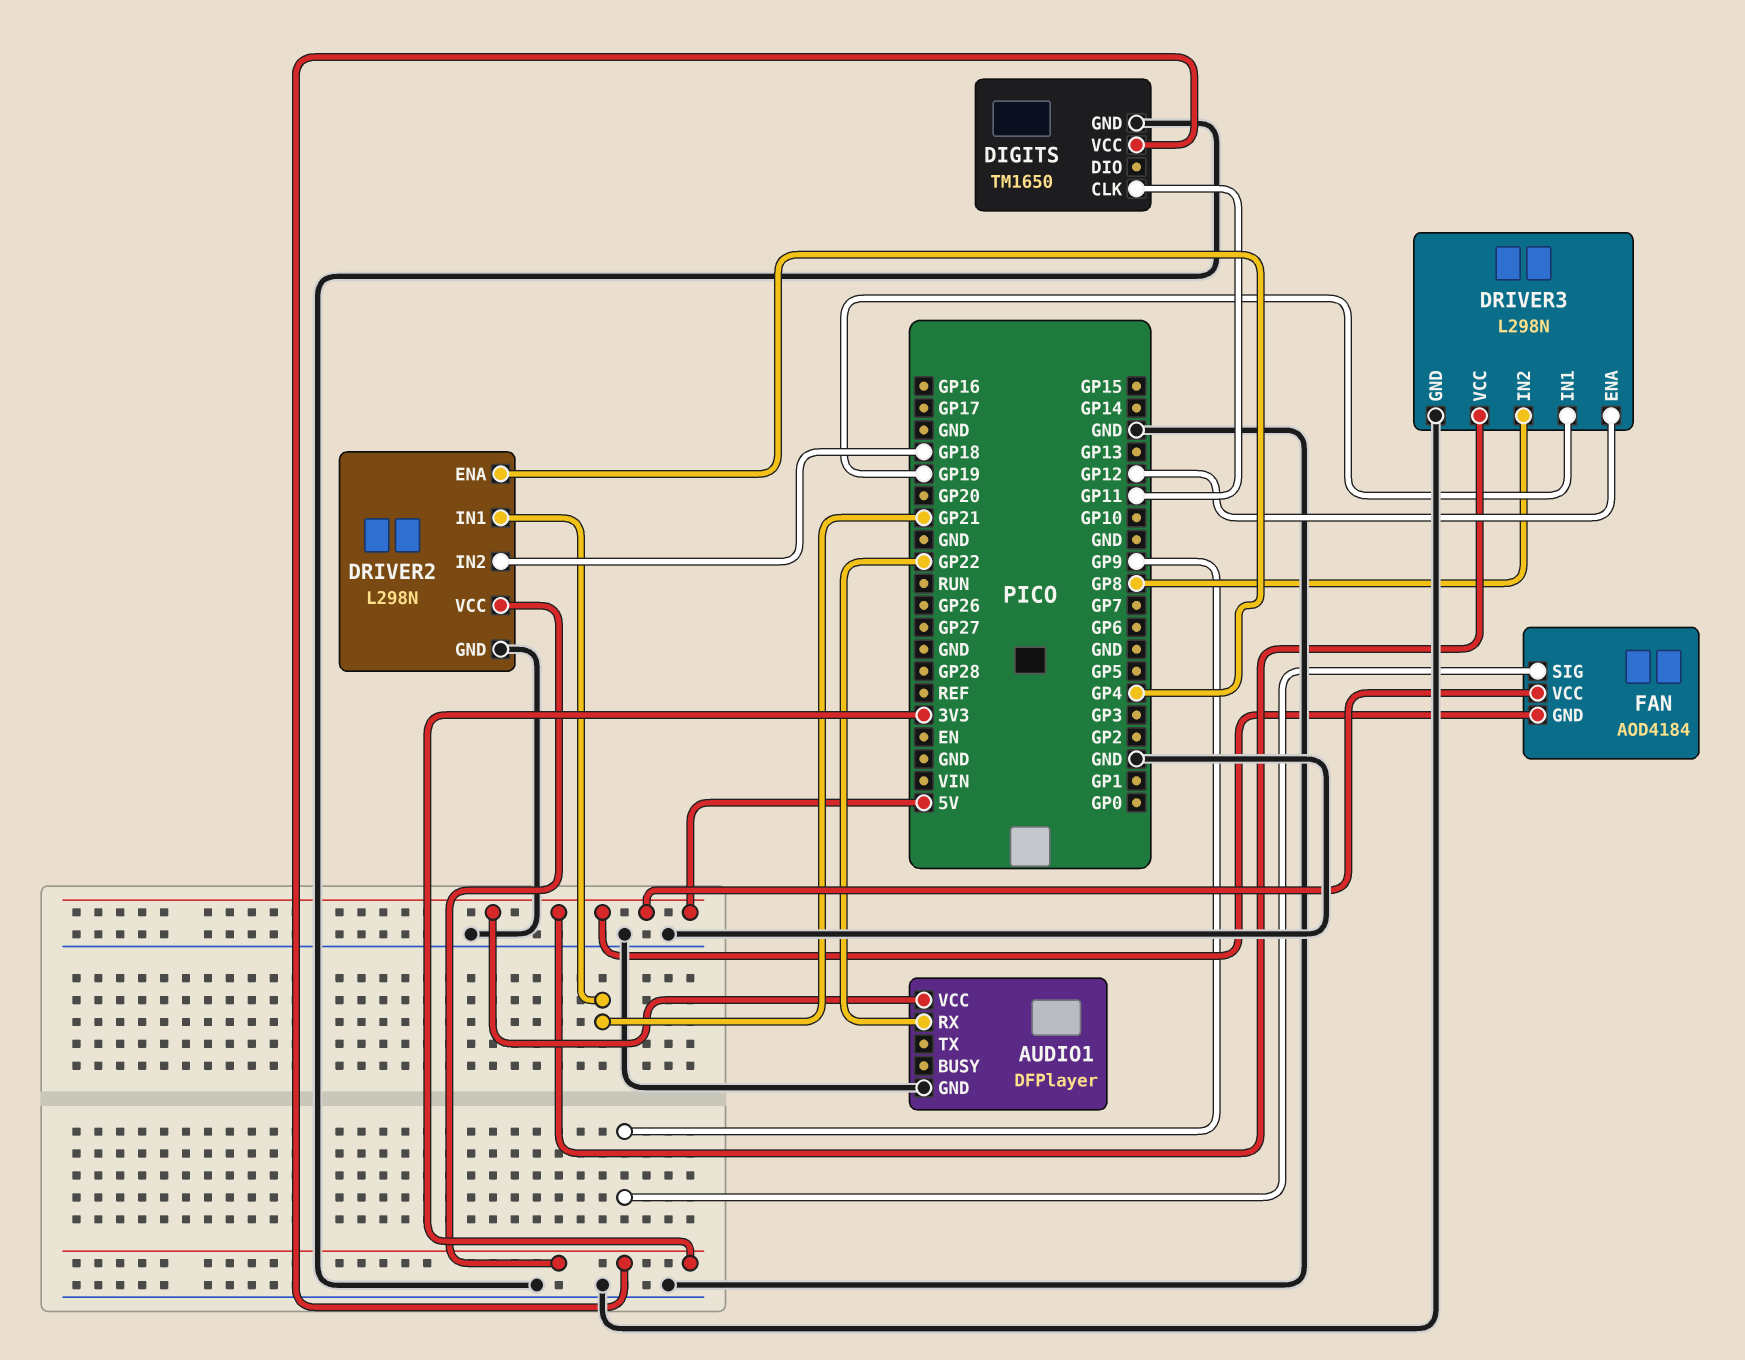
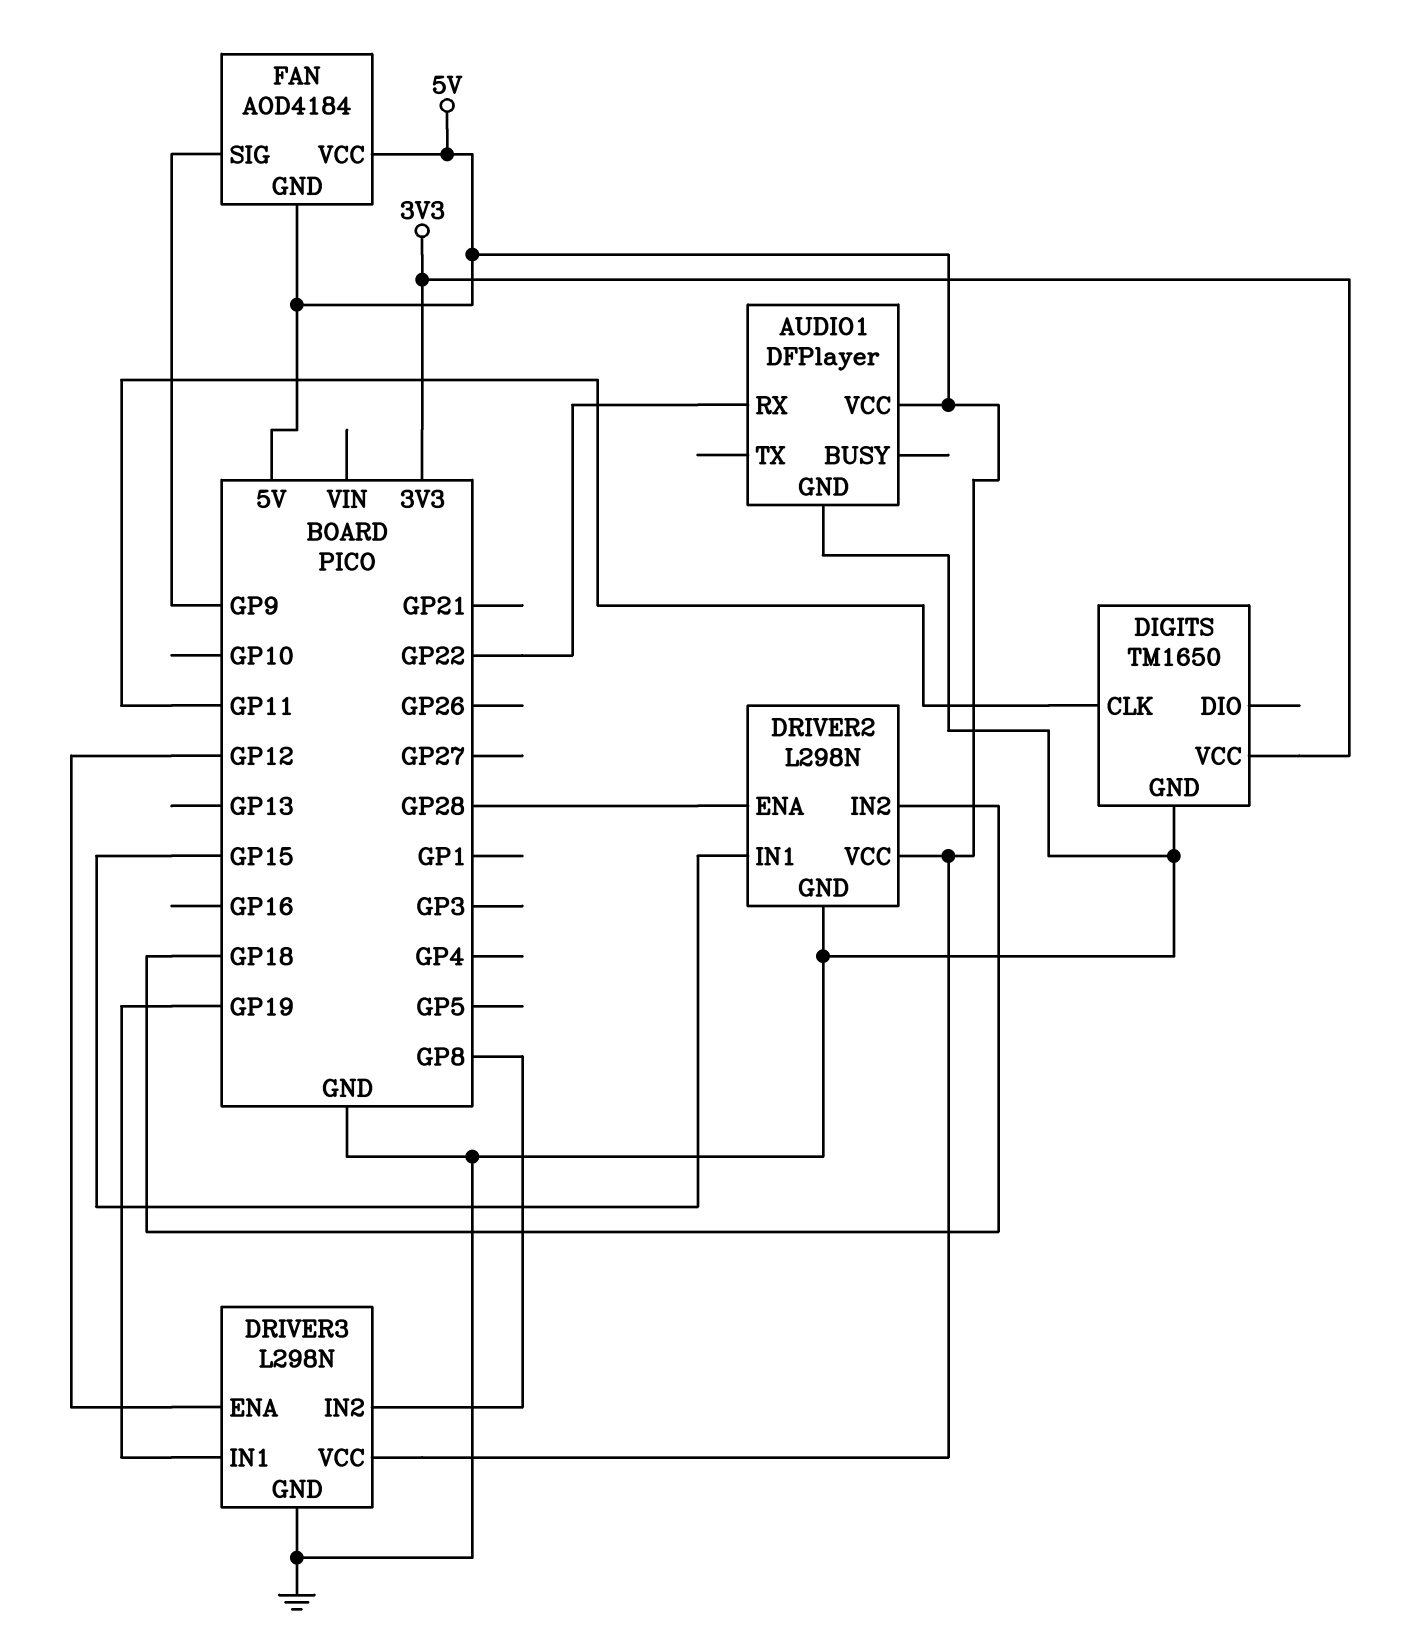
DRIVER2 pin ENA: GP4 -> GP28
DRIVER2 pin IN1: GP21 -> GP15
DRIVER2 pin VCC: 3V3 -> 5V

